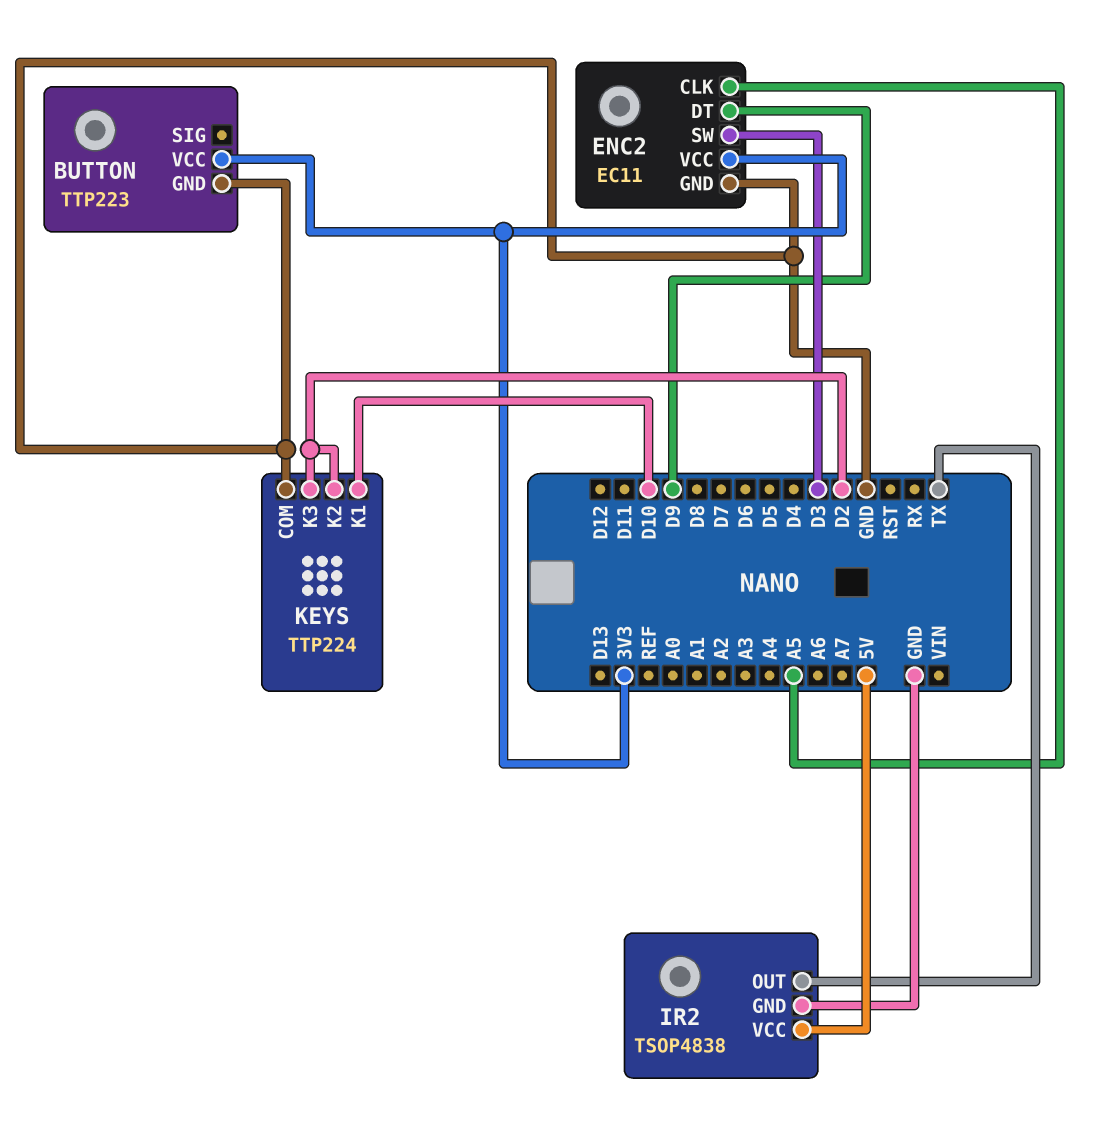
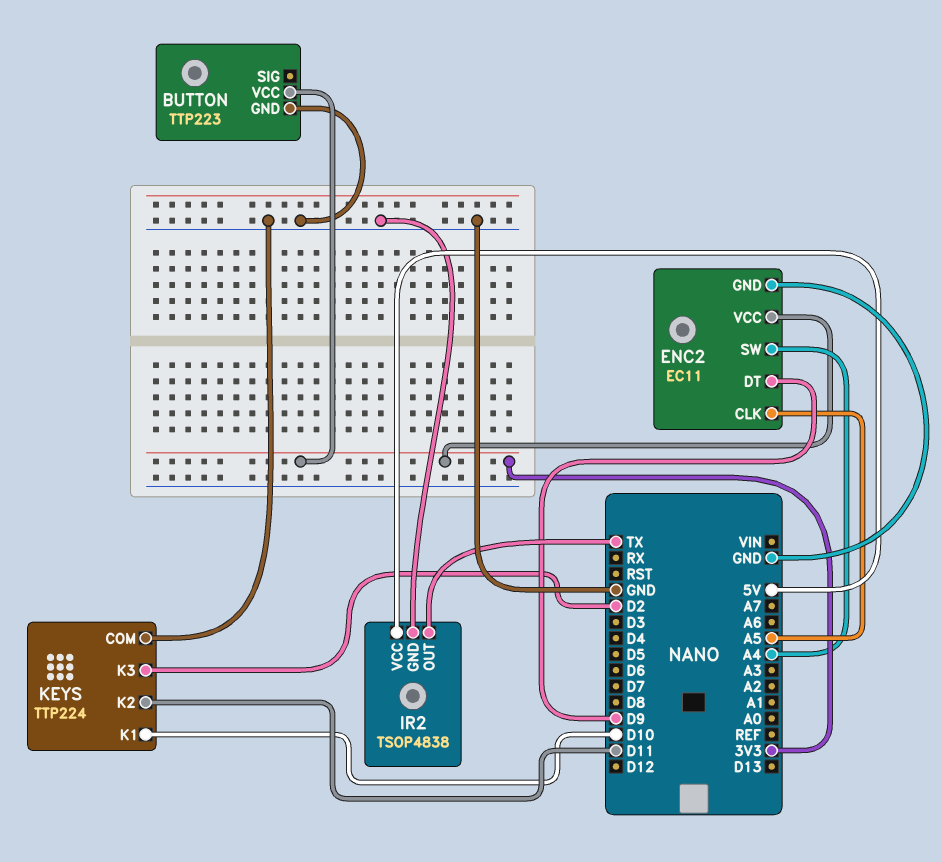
ENC2 pin SW: D3 -> A4
KEYS pin K2: D2 -> D11

